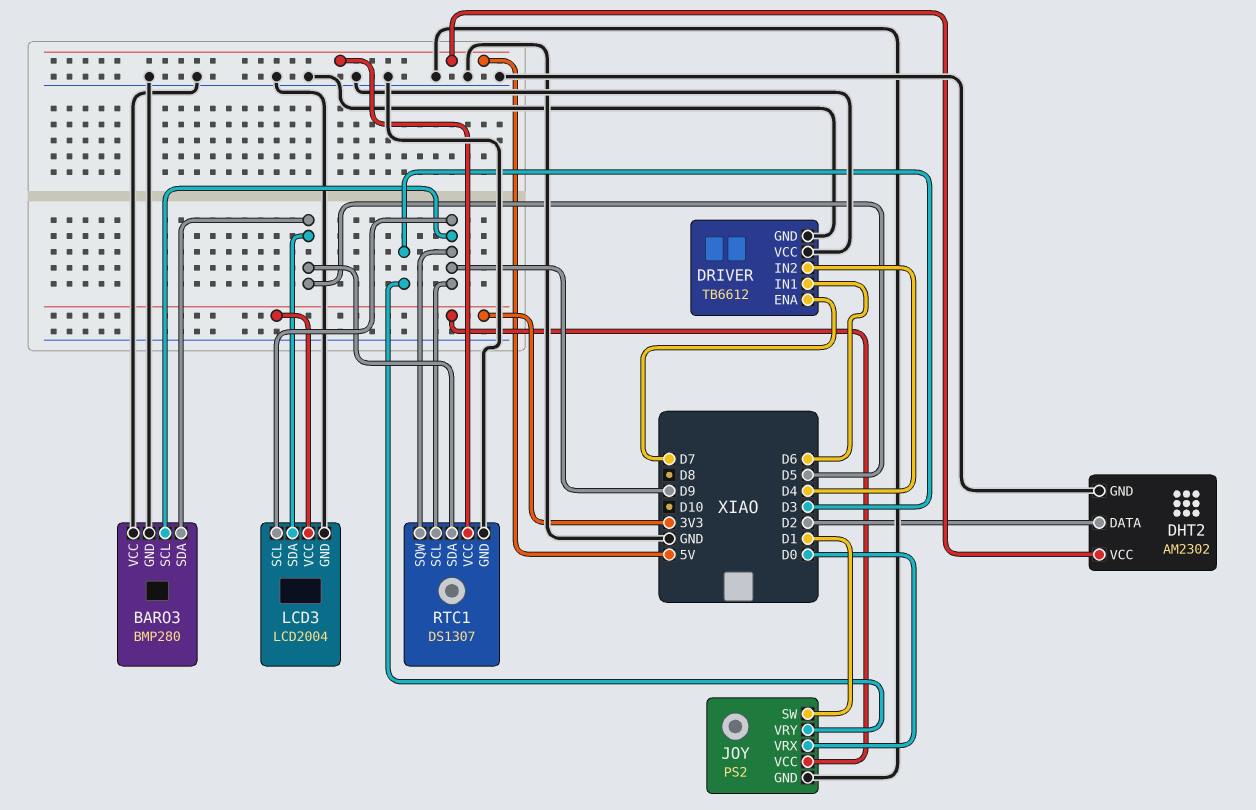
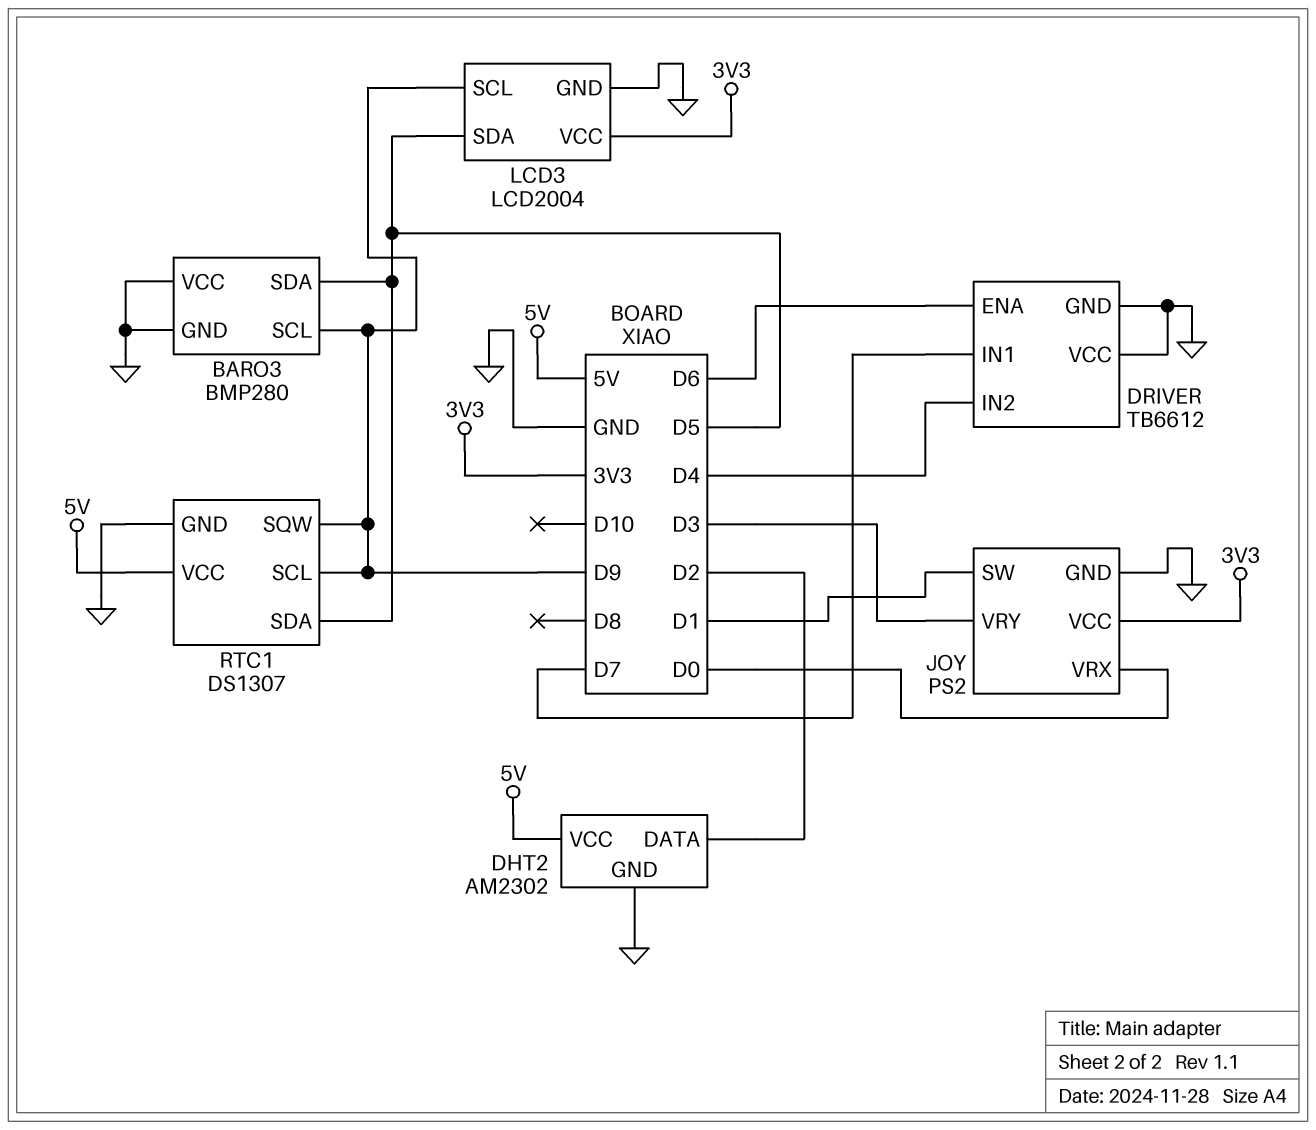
DRIVER pin ENA: D7 -> D6
DRIVER pin IN1: D6 -> D7

